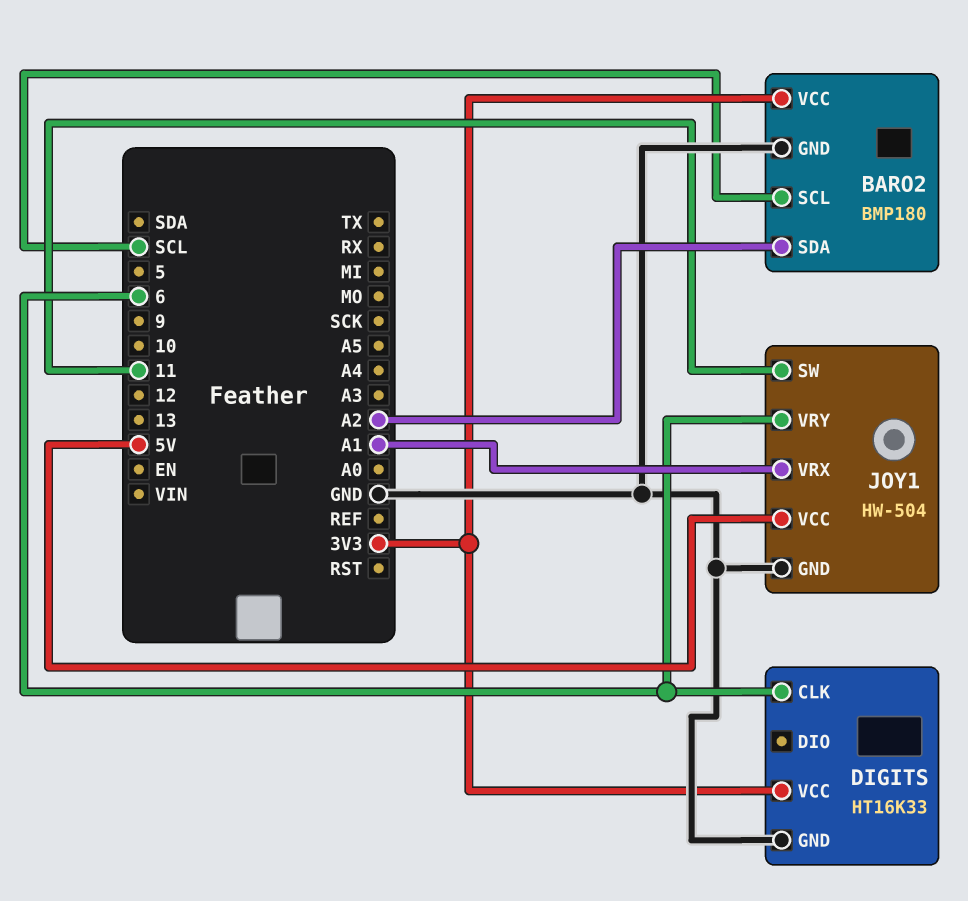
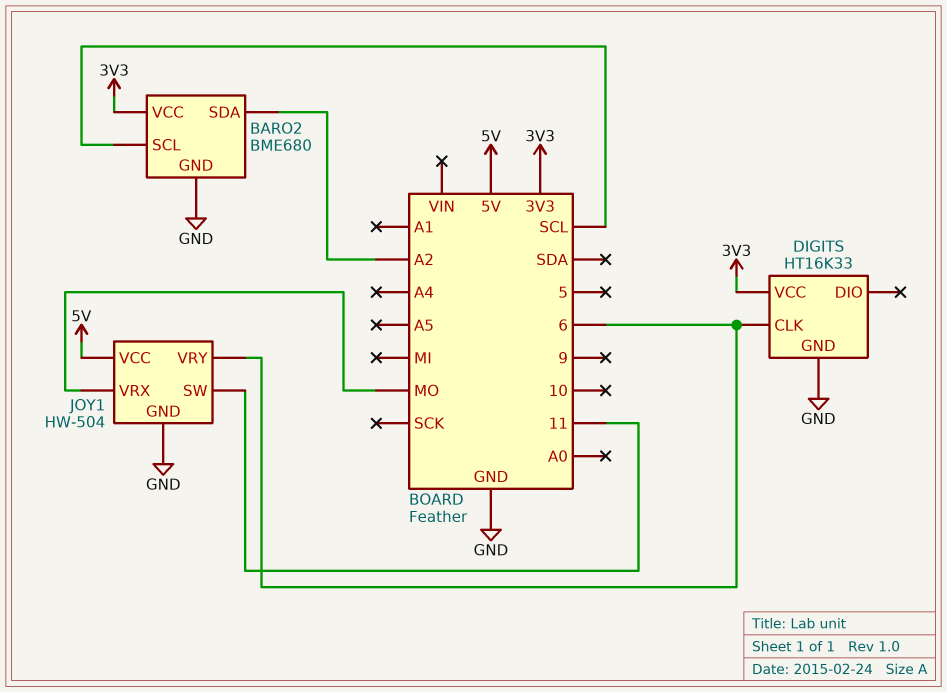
BARO2: BMP180 -> BME680
JOY1 pin VRX: A1 -> MO

